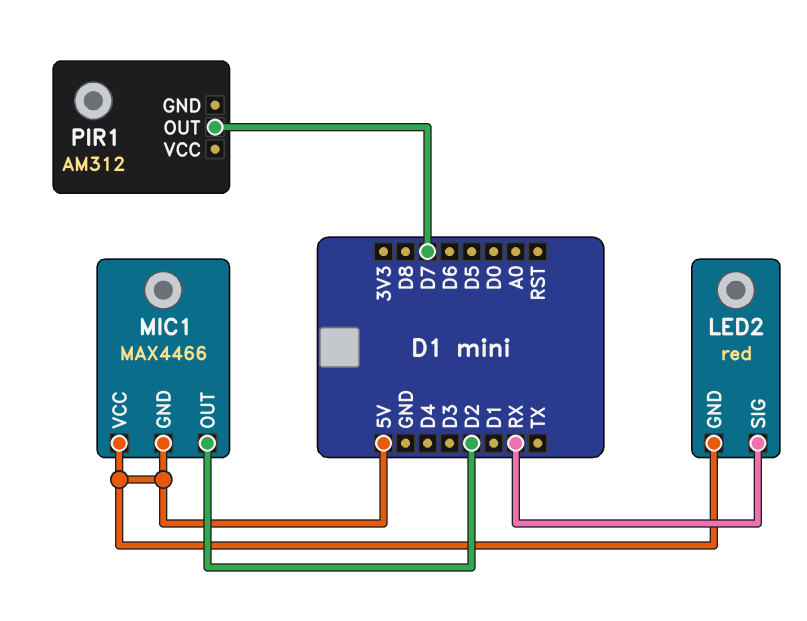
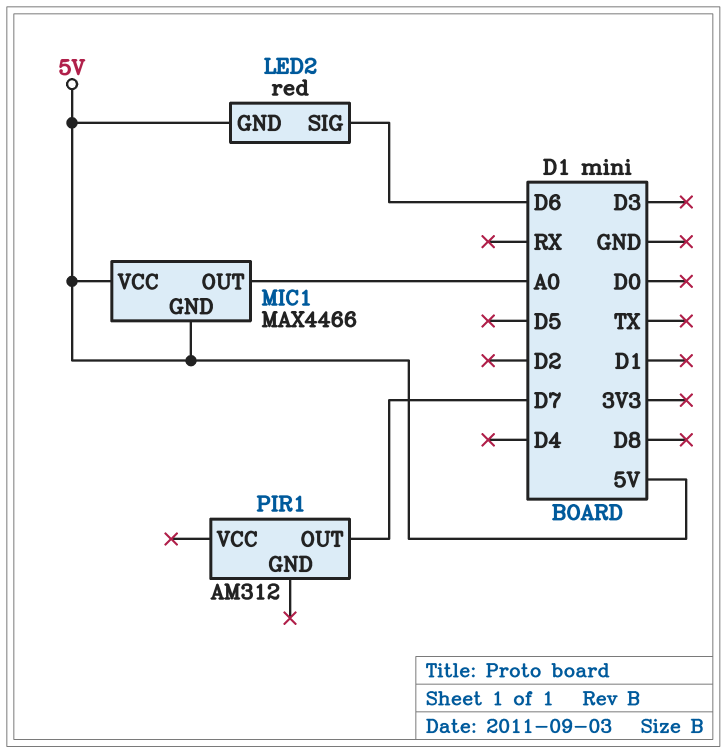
LED2 pin SIG: RX -> D6
MIC1 pin OUT: D2 -> A0

